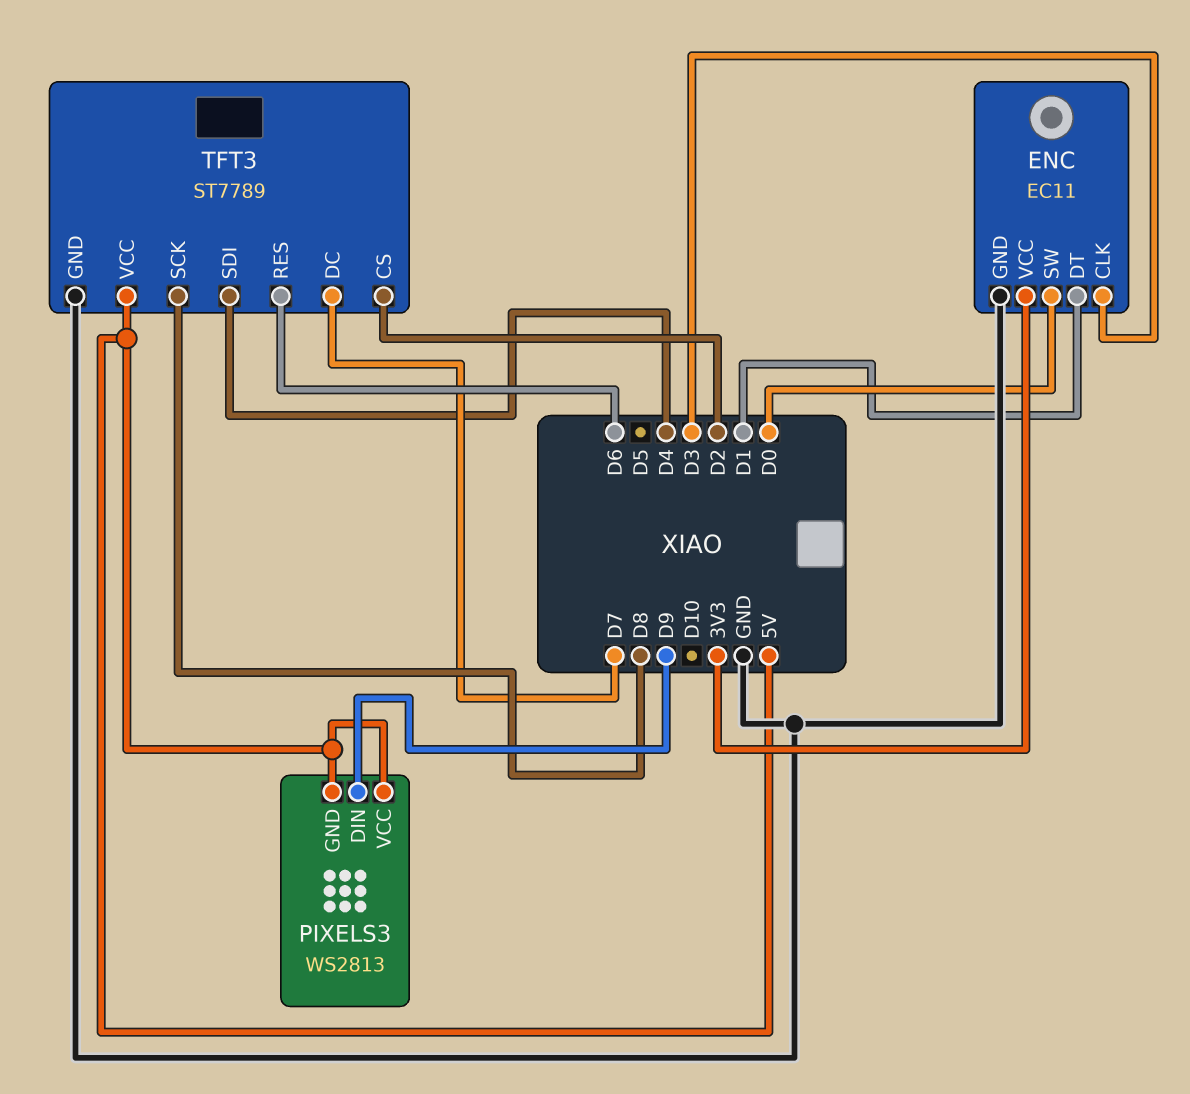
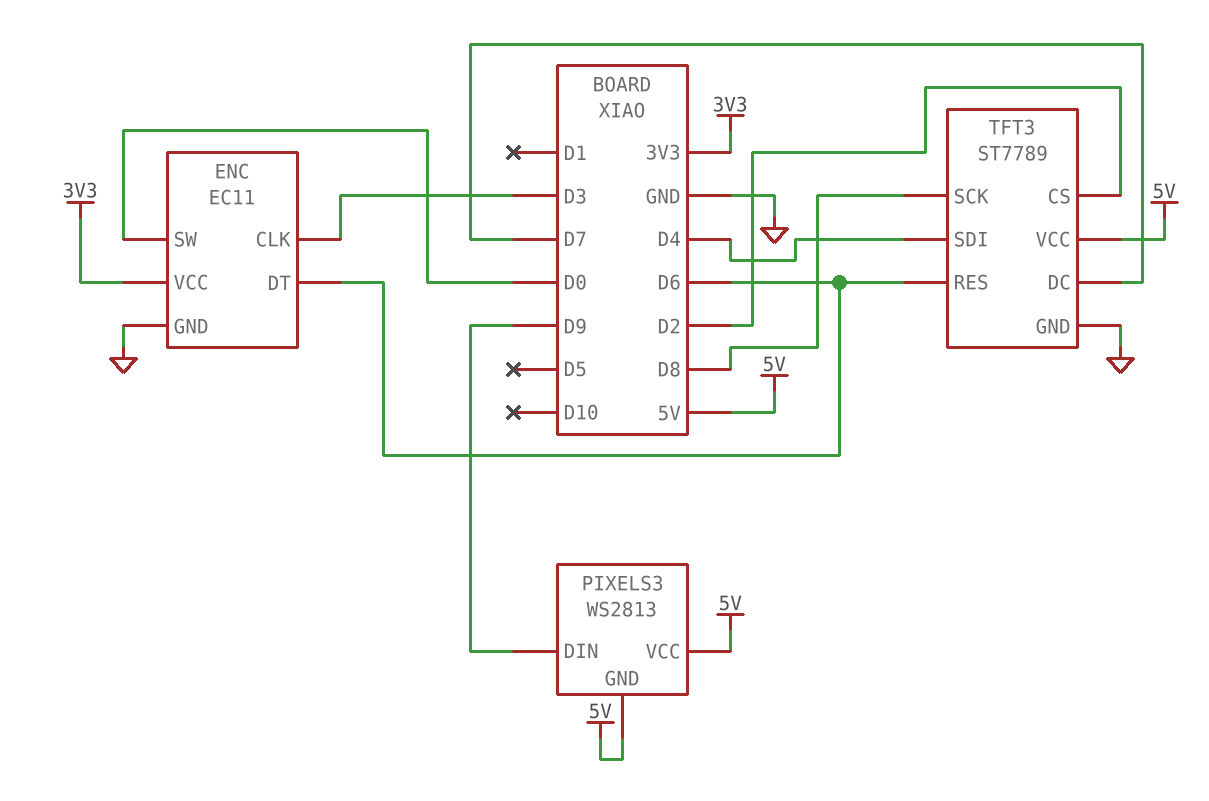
ENC pin DT: D1 -> D6

